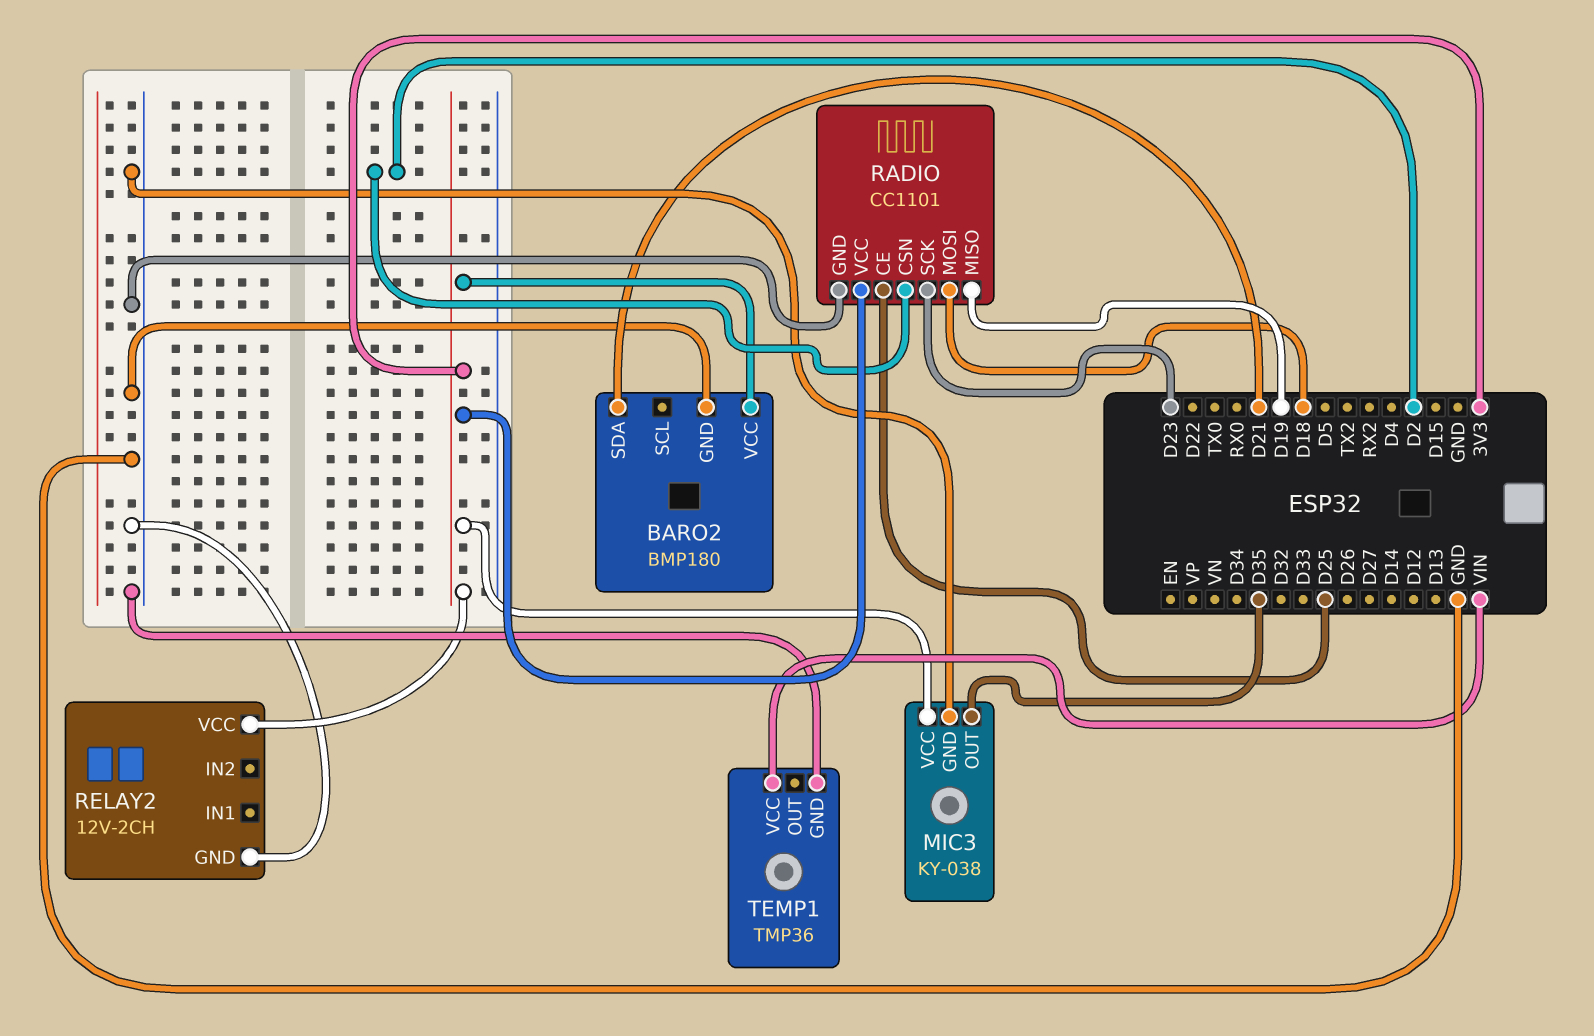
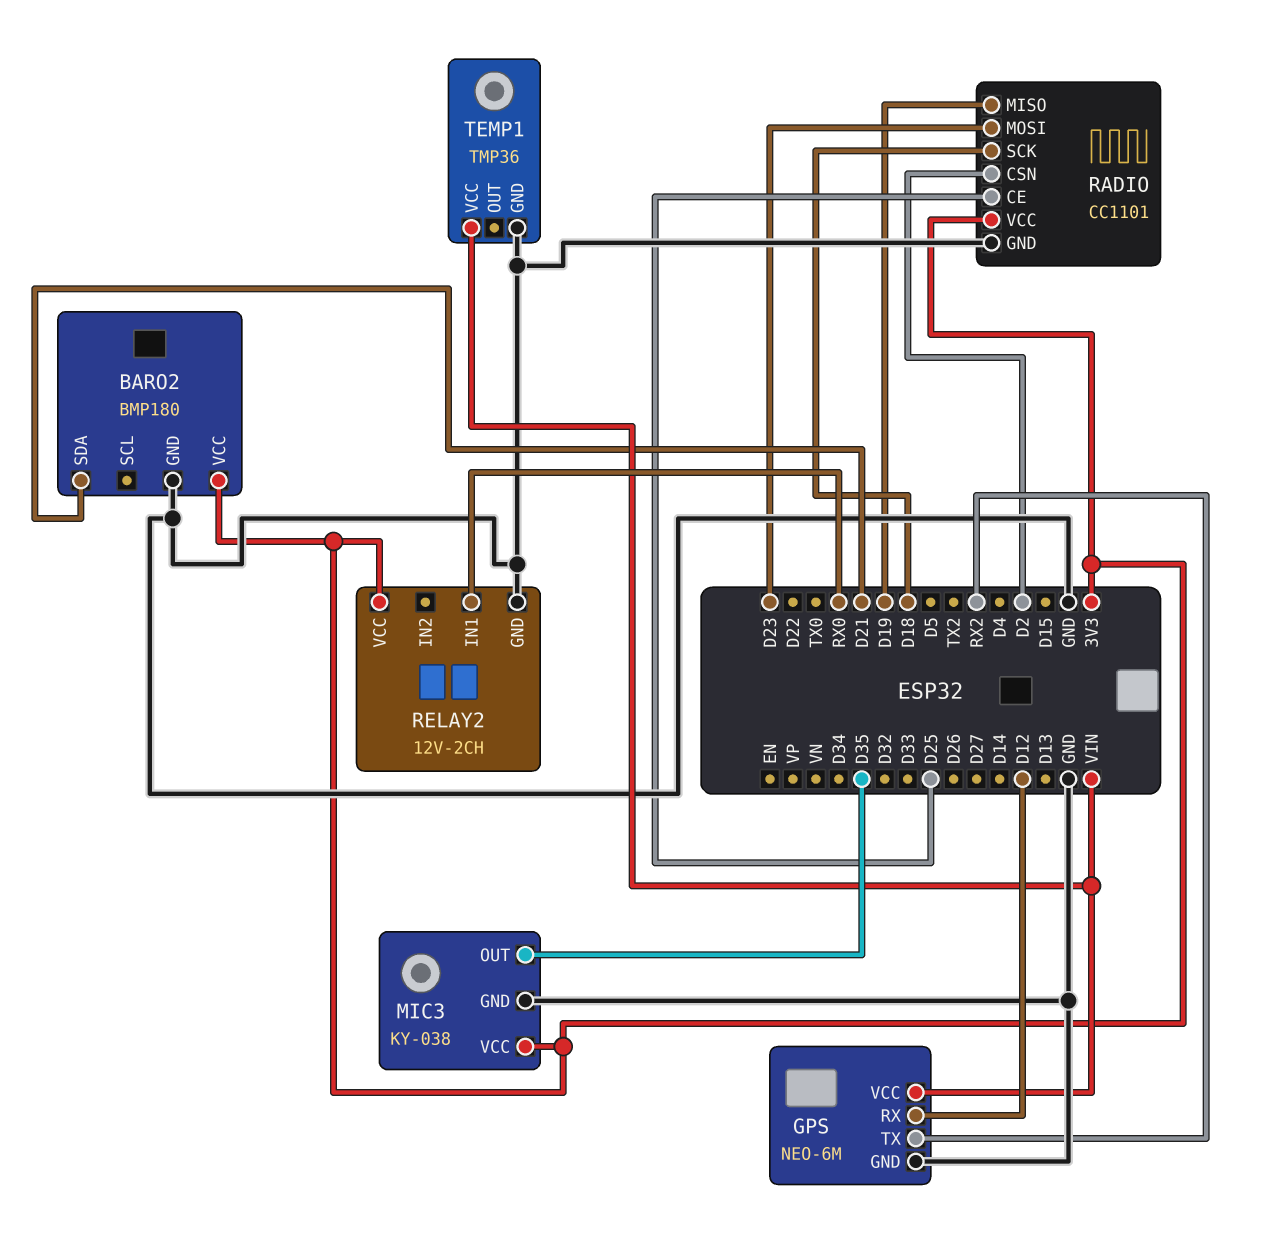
GPS: none -> NEO-6M
GPS pin GND: none -> GND
GPS pin RX: none -> D12
GPS pin TX: none -> RX2
GPS pin VCC: none -> VIN
RADIO pin MOSI: D18 -> D23
RADIO pin SCK: D23 -> D18
RELAY2 pin IN1: none -> RX0

